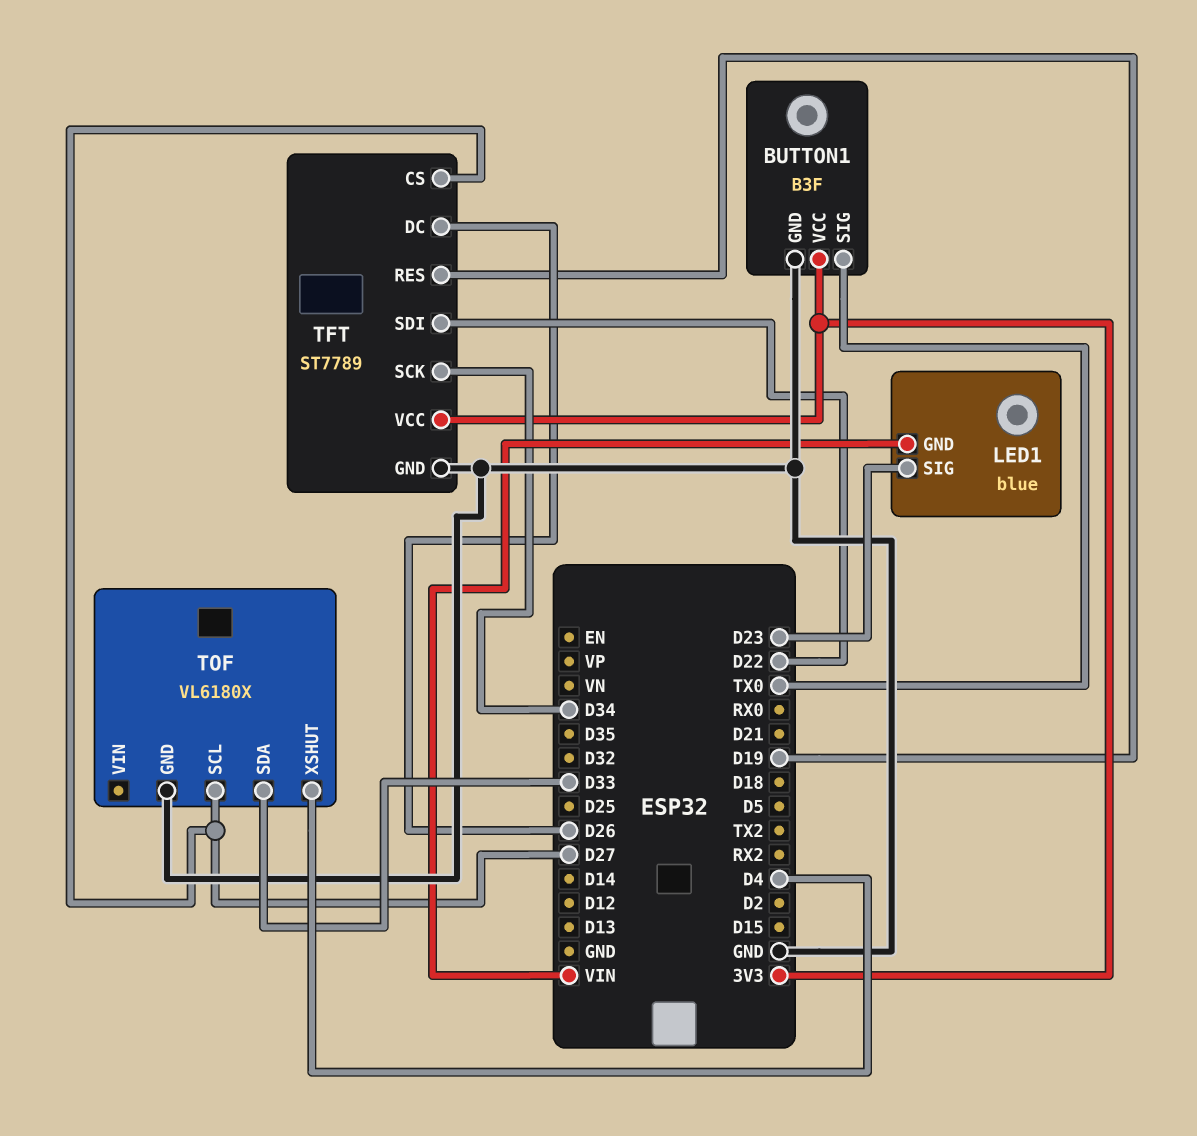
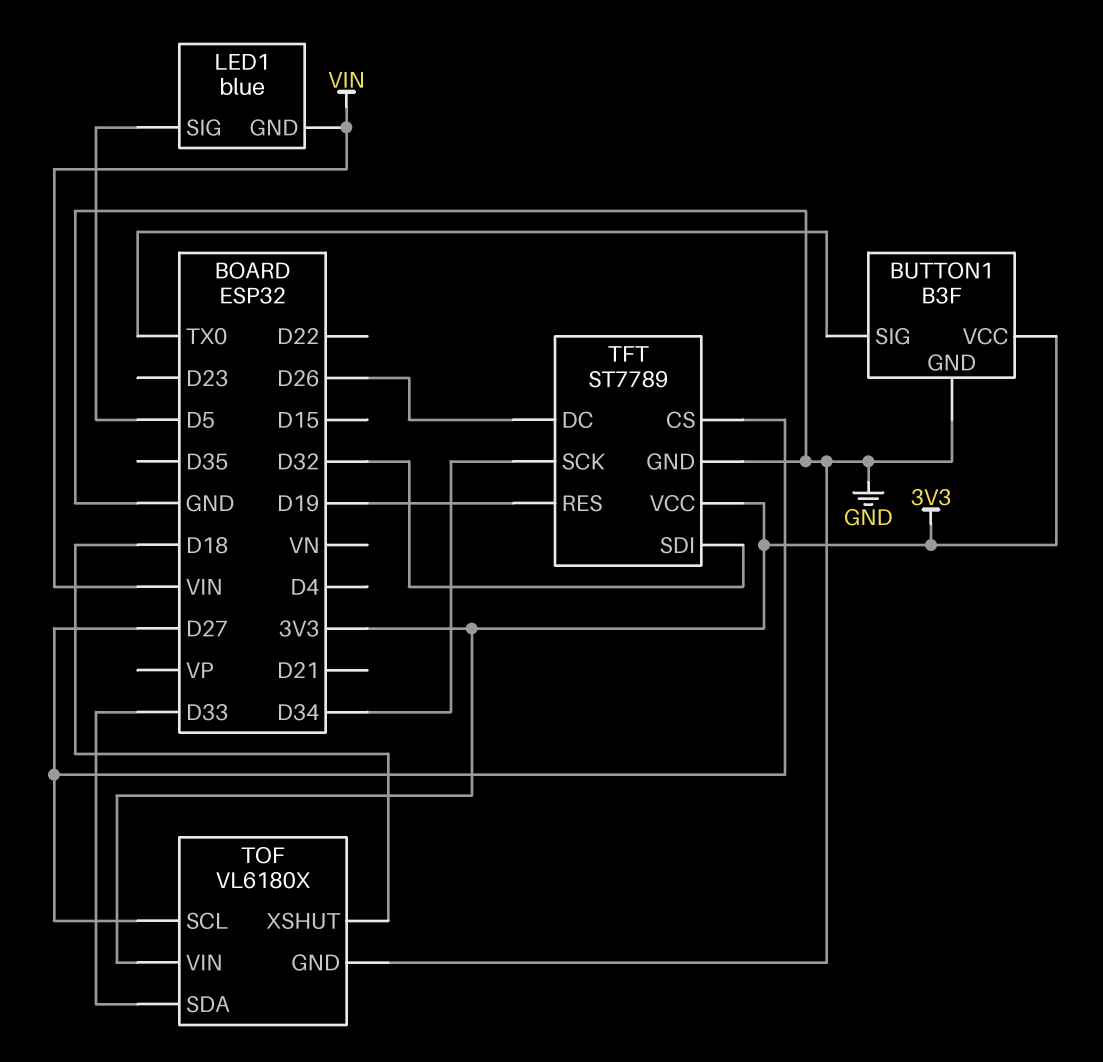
LED1 pin SIG: D23 -> D5
TFT pin SDI: D22 -> D32
TOF pin VIN: none -> 3V3
TOF pin XSHUT: D4 -> D18

